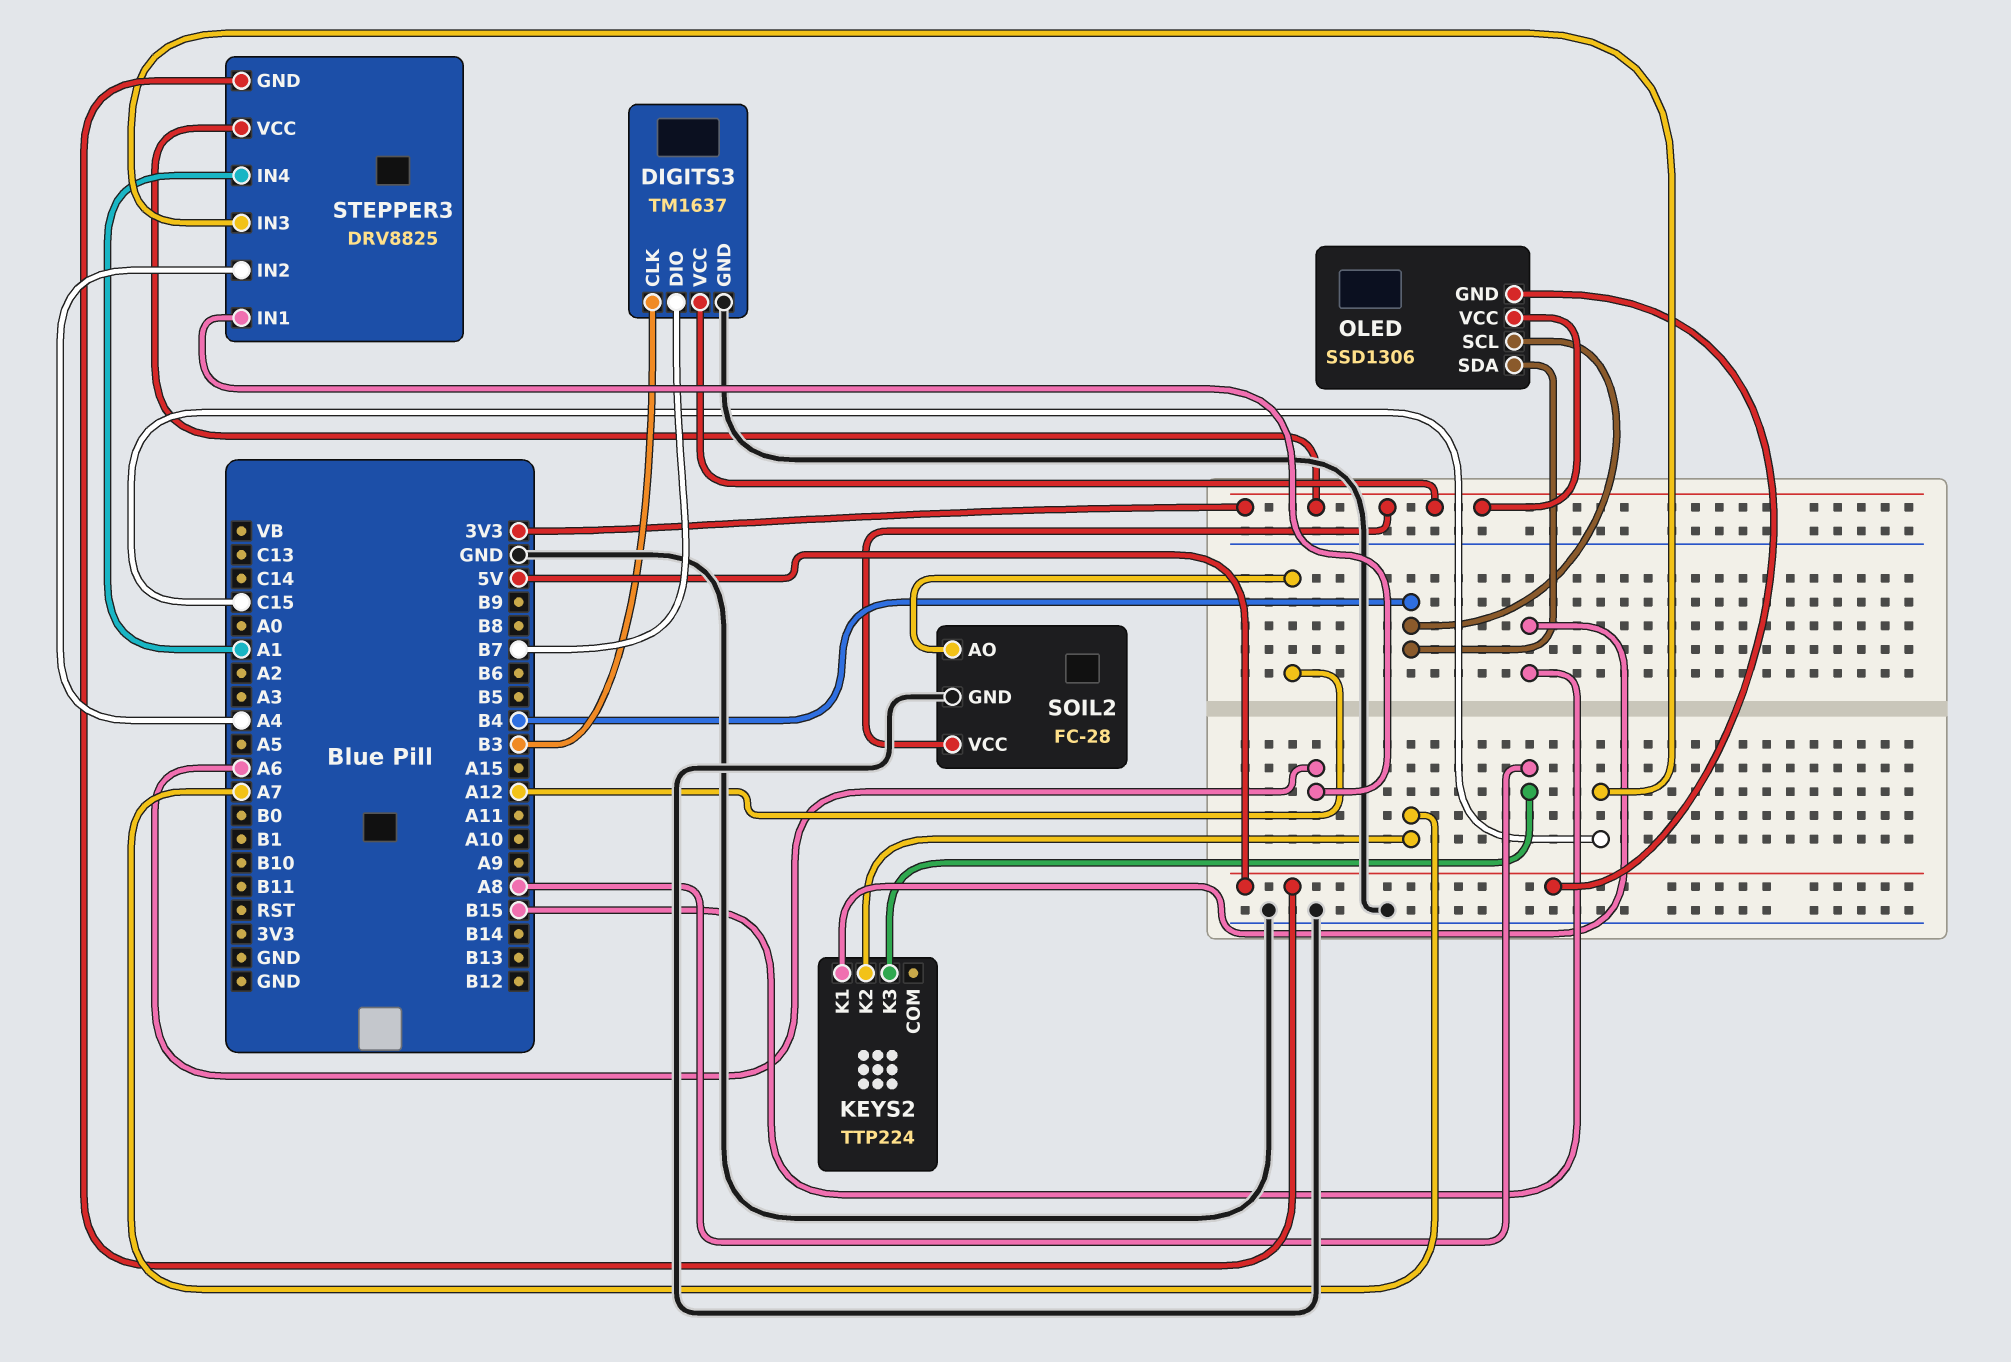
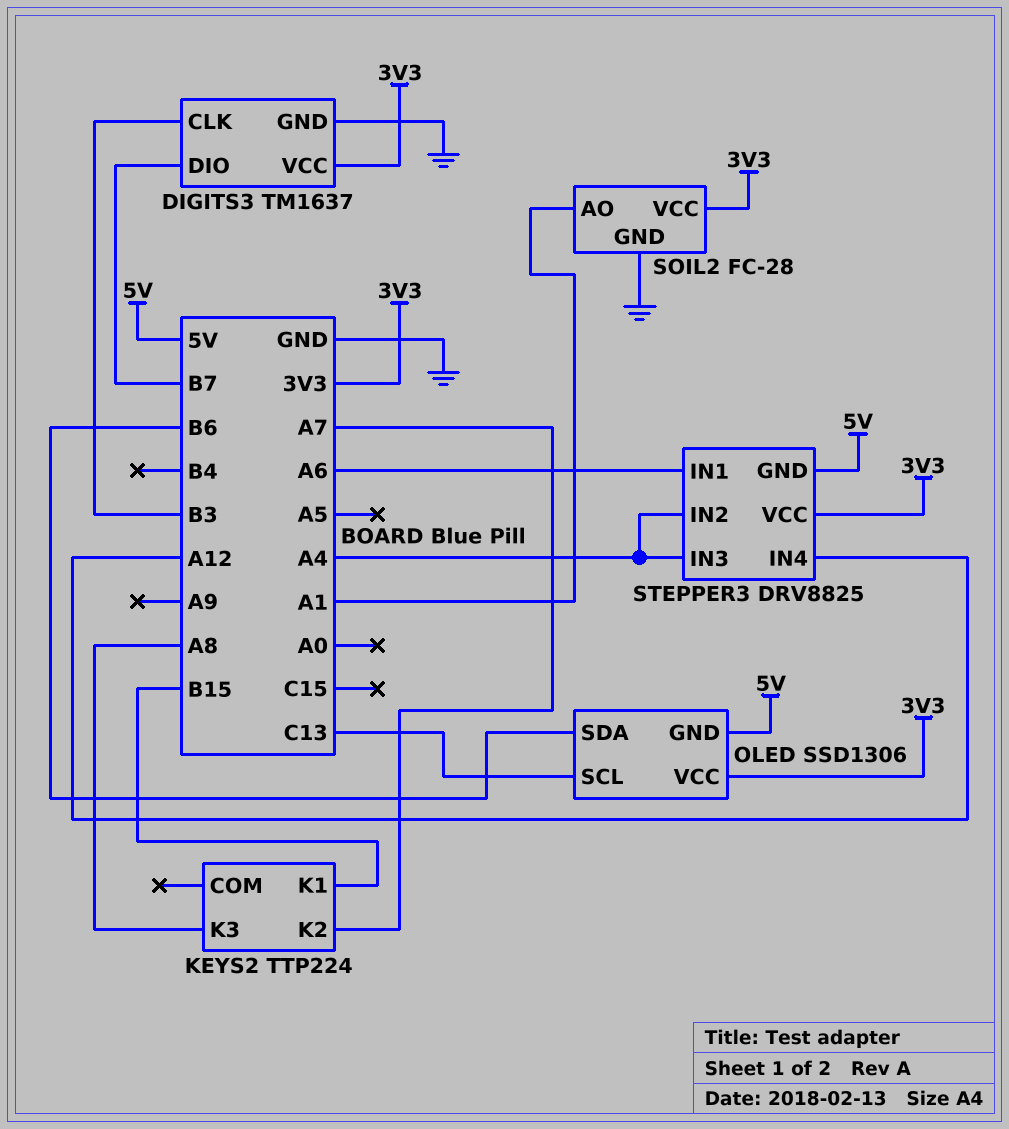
OLED pin SCL: B4 -> C13
OLED pin SDA: B4 -> B6
SOIL2 pin AO: A12 -> A1
STEPPER3 pin IN3: C15 -> A4
STEPPER3 pin IN4: A1 -> A12

